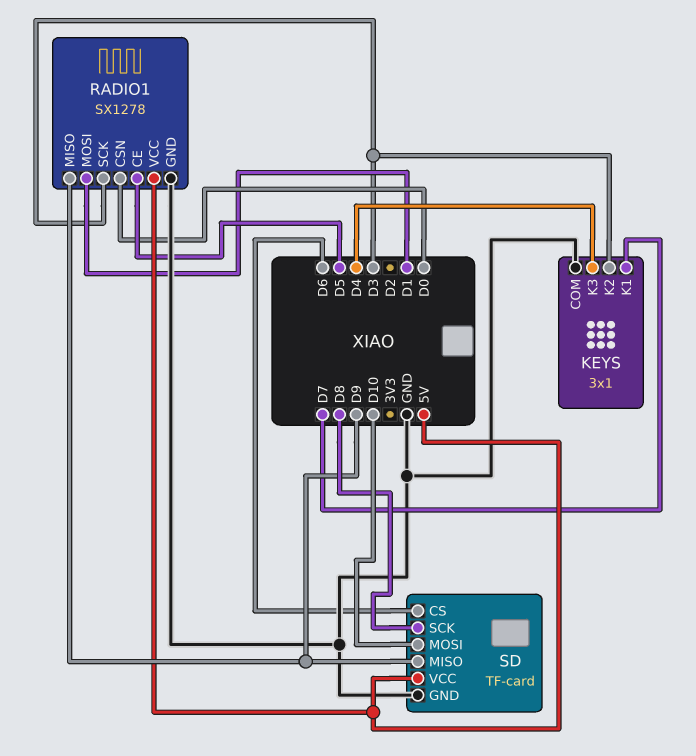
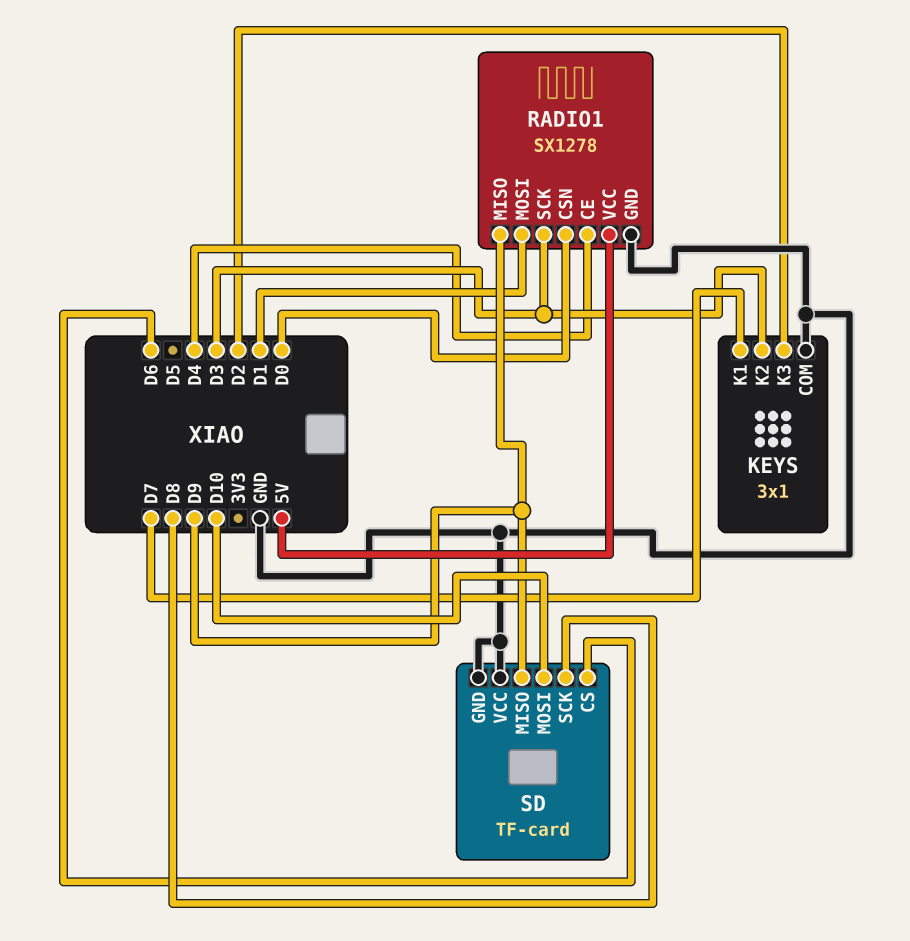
KEYS pin K3: D4 -> D2
RADIO1 pin CE: D5 -> D4
SD pin VCC: 5V -> GND

